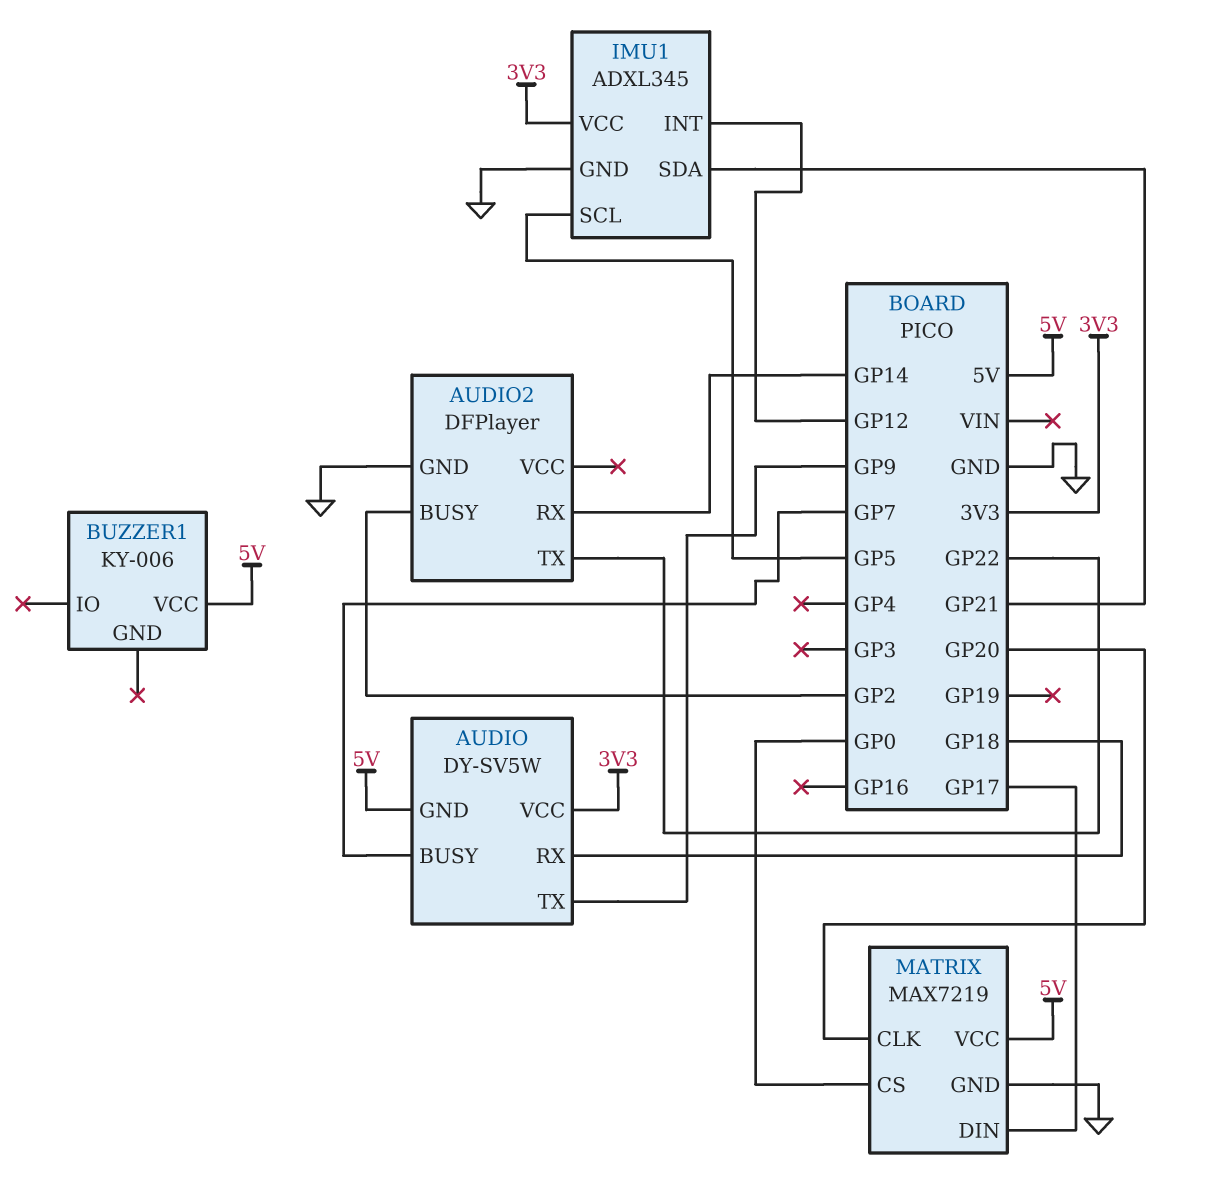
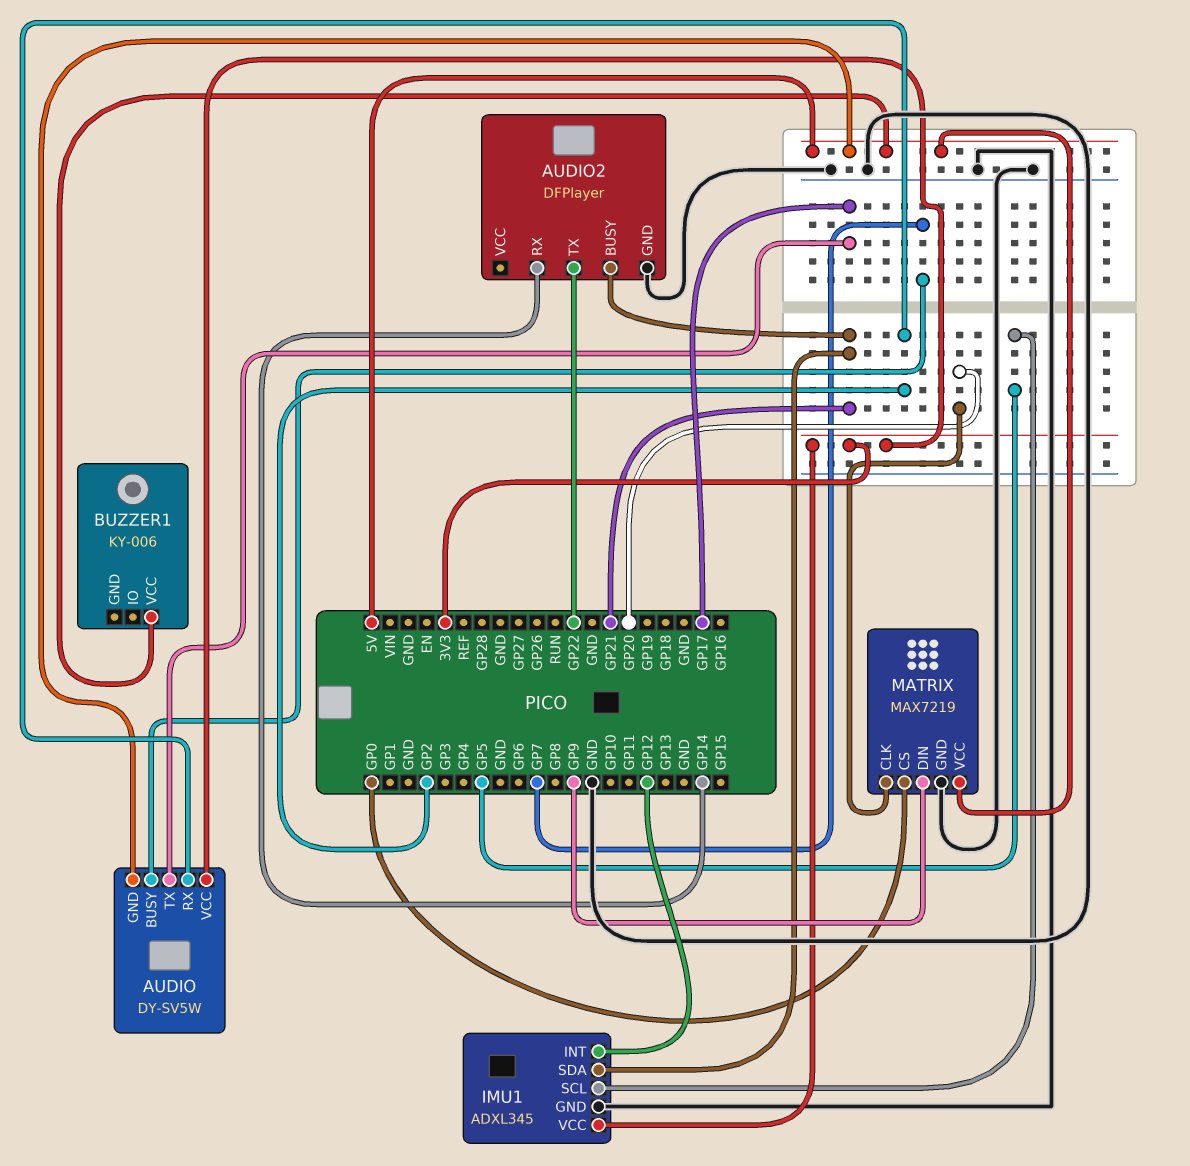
AUDIO pin RX: GP18 -> GP2
AUDIO pin TX: GP9 -> GP17
AUDIO2 pin BUSY: GP2 -> GP21
MATRIX pin DIN: GP17 -> GP9

